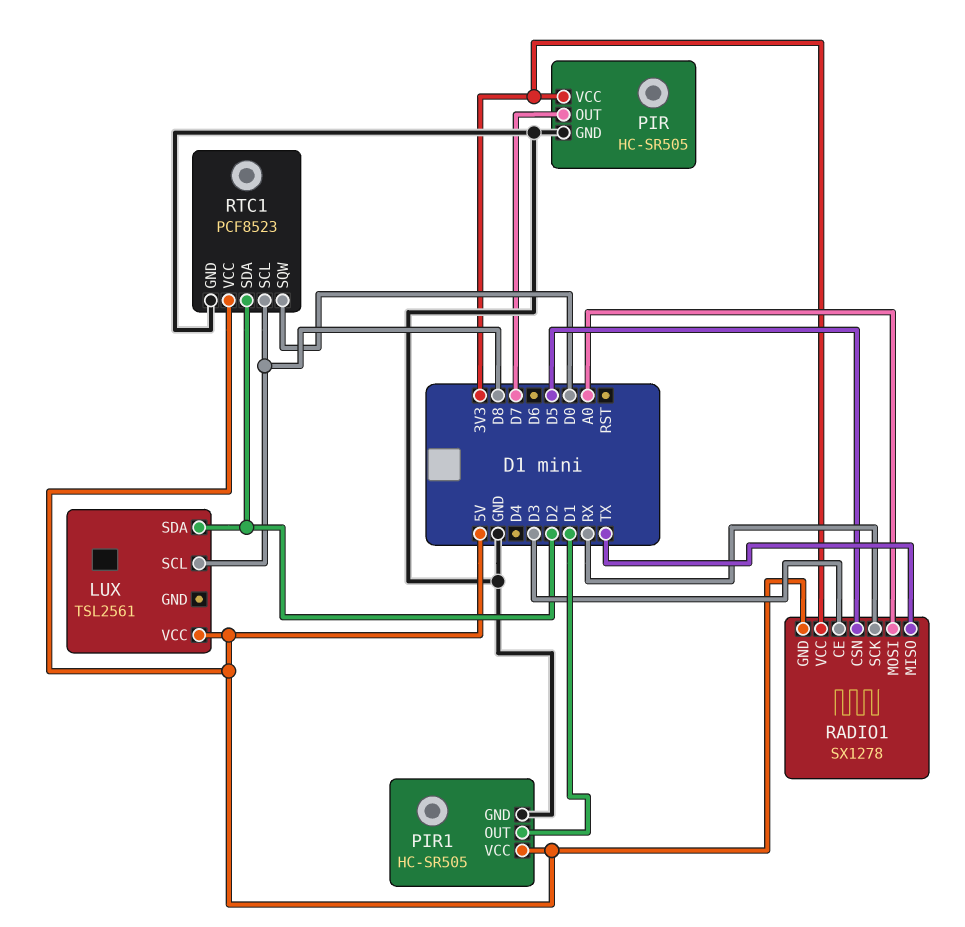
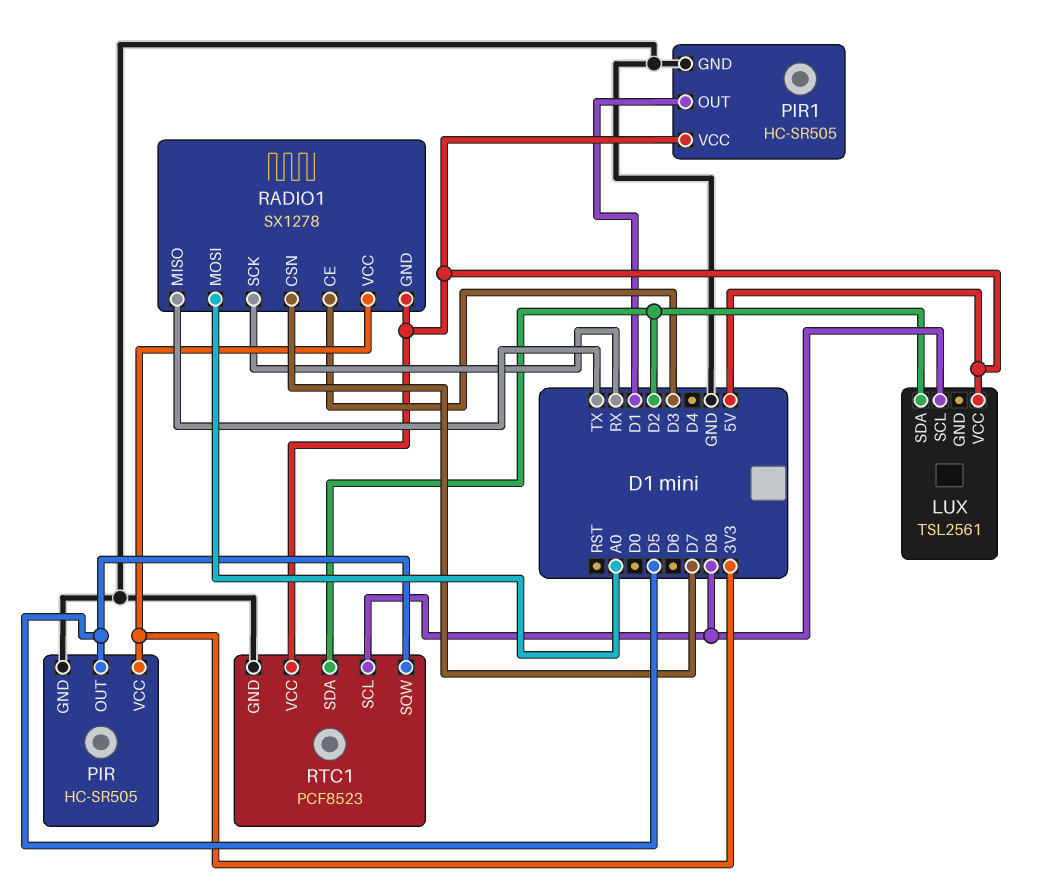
PIR pin OUT: D7 -> D5
RADIO1 pin CSN: D5 -> D7
RTC1 pin SQW: D0 -> D5

